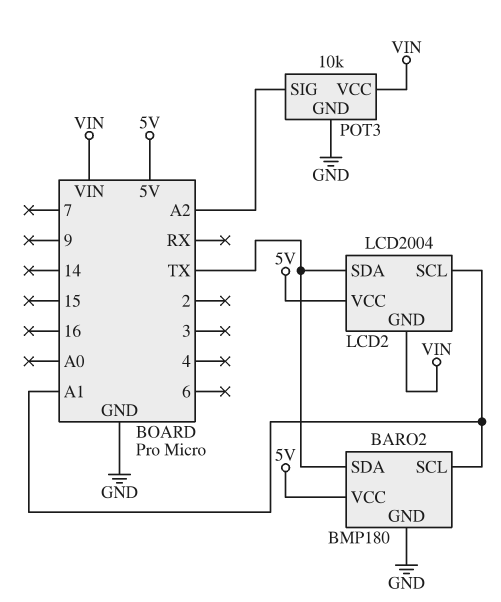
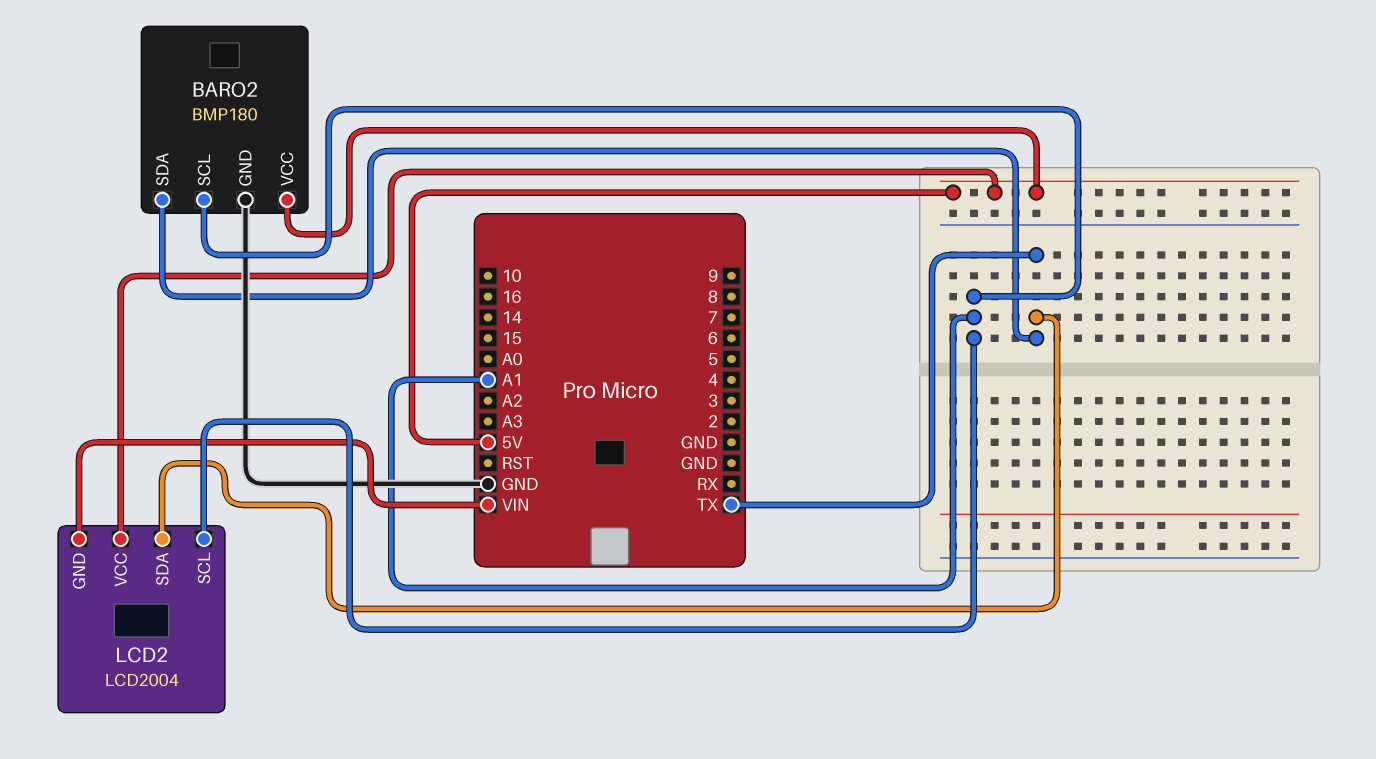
POT3: 10k -> none
POT3 pin GND: GND -> none
POT3 pin SIG: A2 -> none
POT3 pin VCC: VIN -> none

